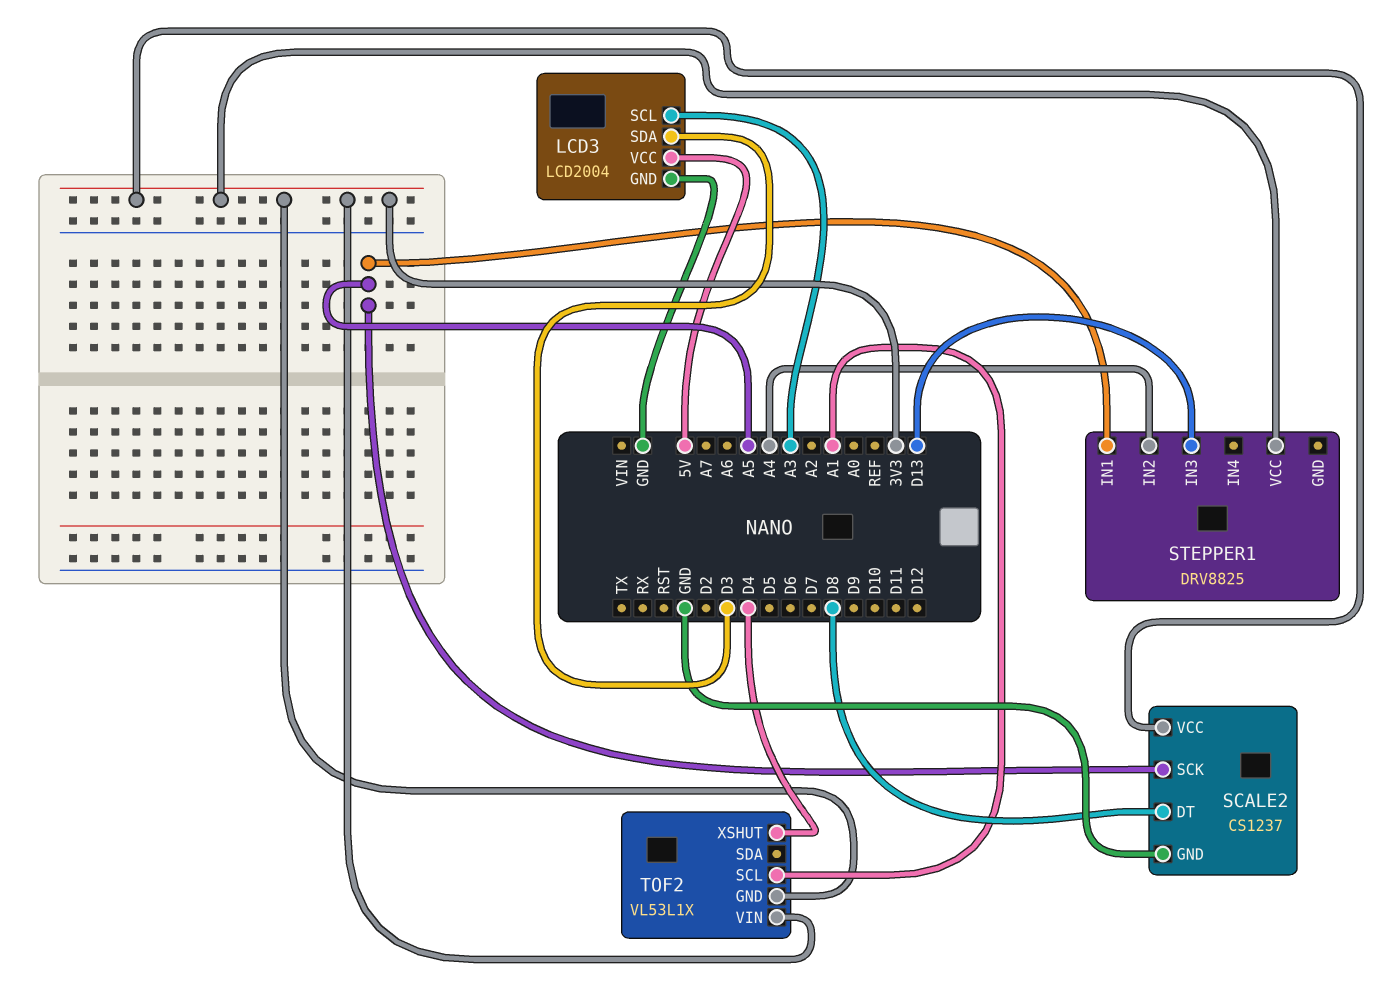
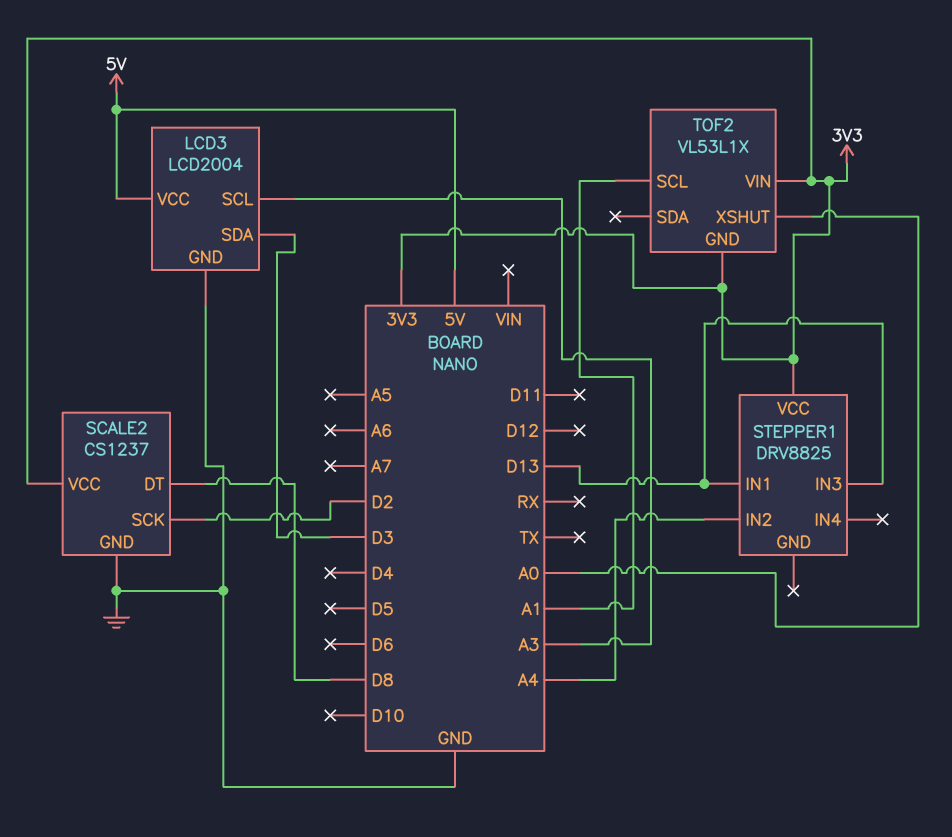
SCALE2 pin SCK: A5 -> D2
STEPPER1 pin IN1: A5 -> D13
TOF2 pin XSHUT: D4 -> A0

